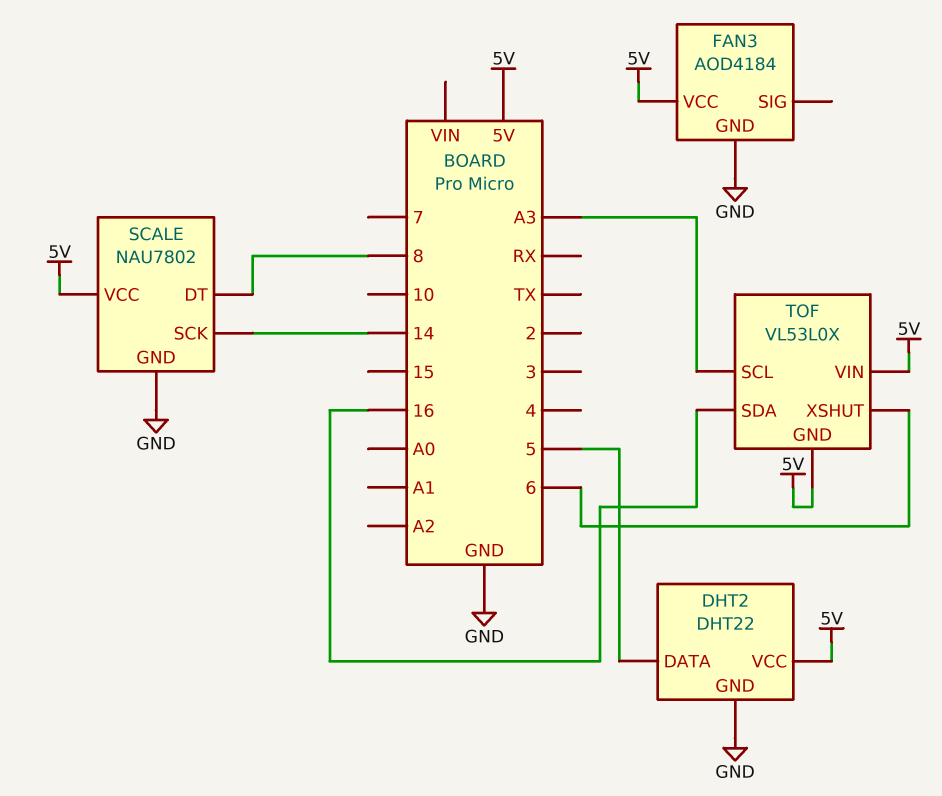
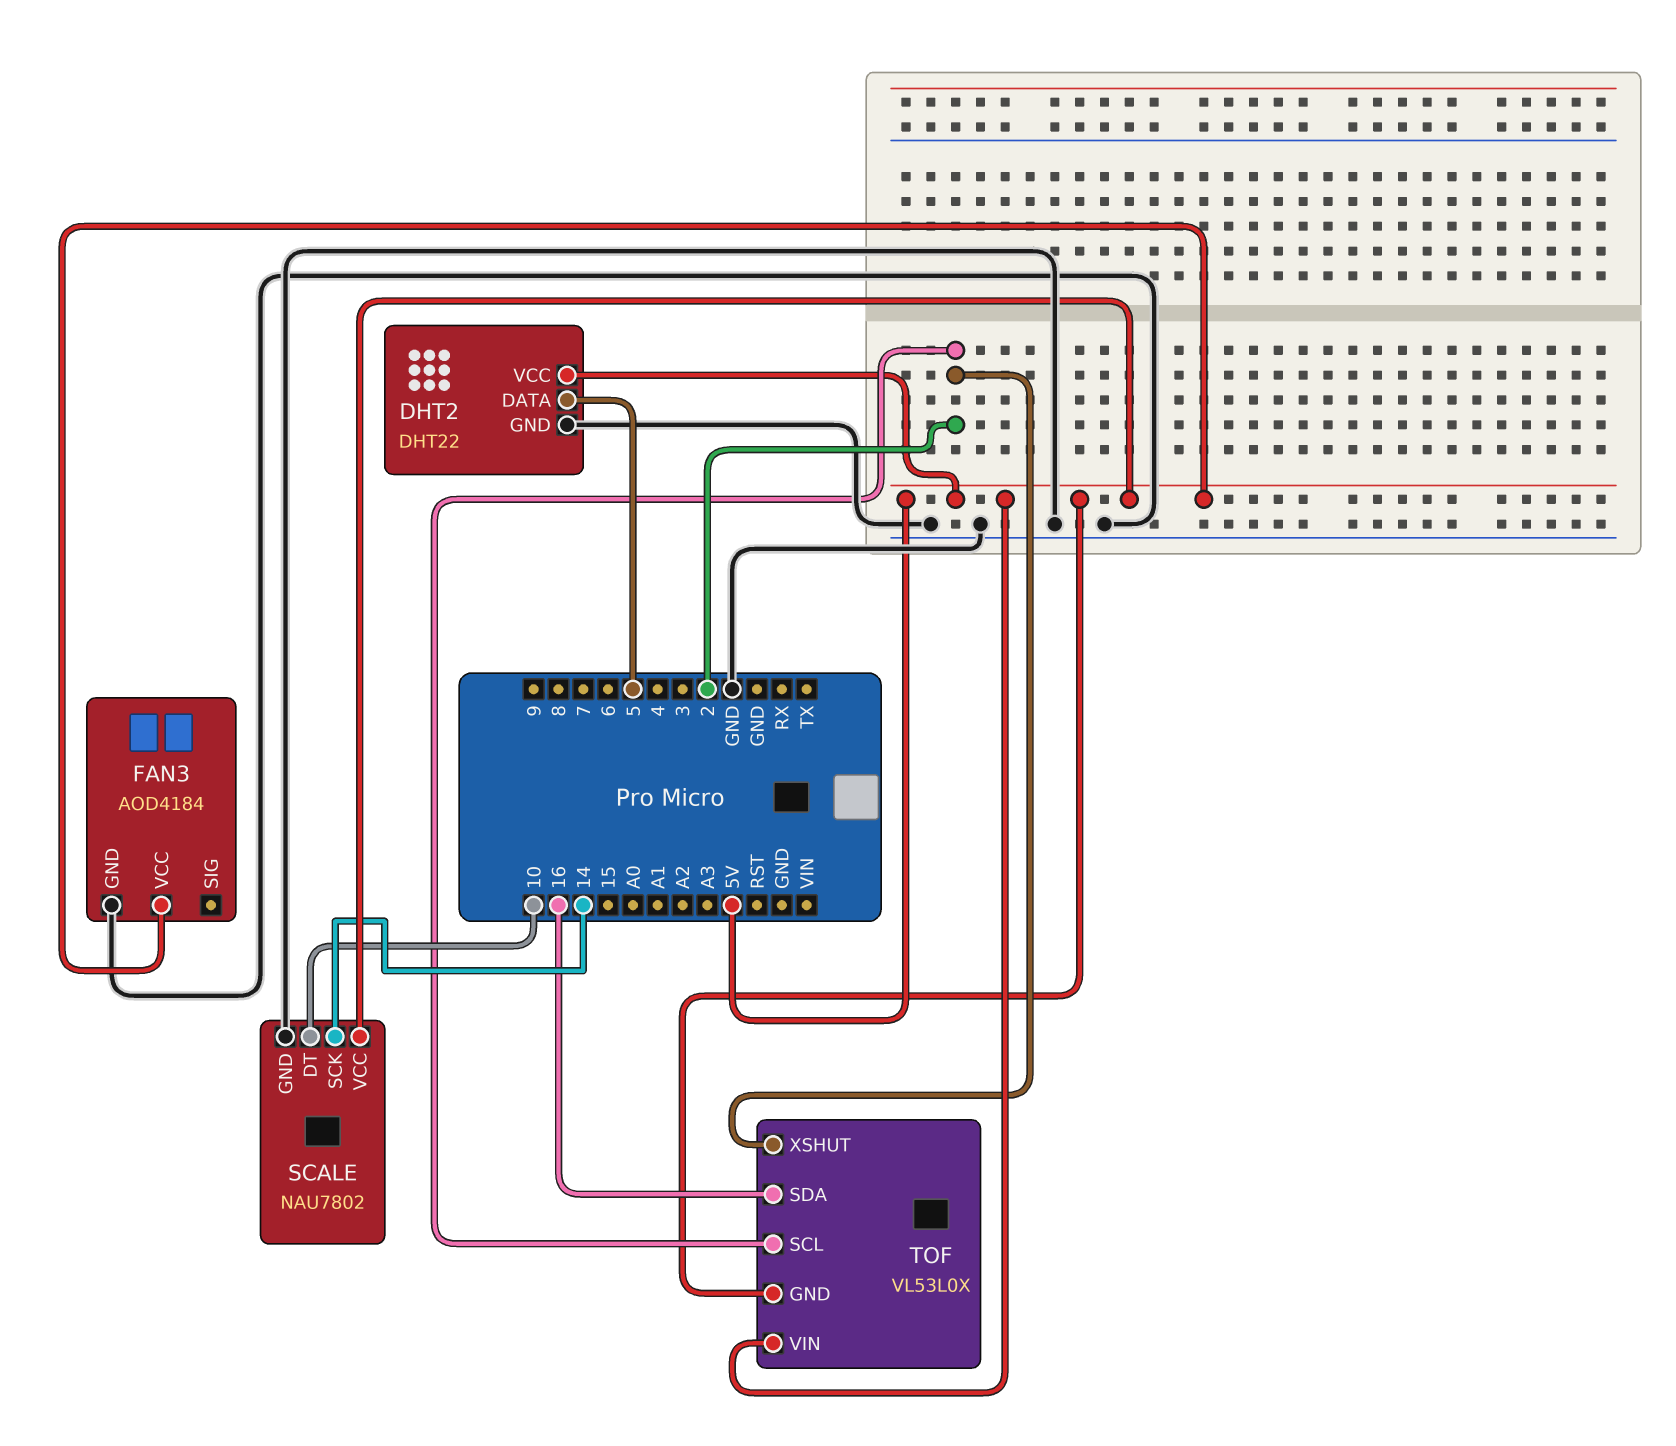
SCALE pin DT: 8 -> 10
TOF pin SCL: A3 -> 2
TOF pin XSHUT: 6 -> 2

